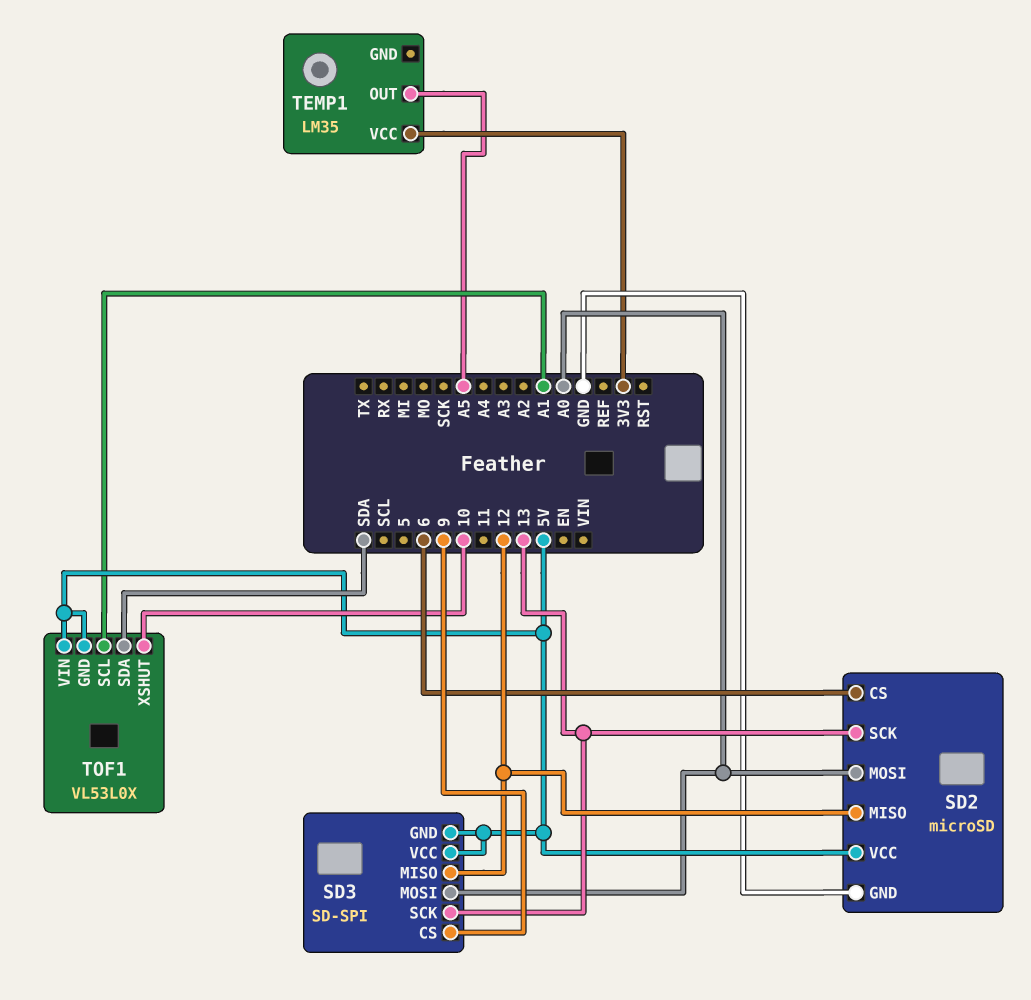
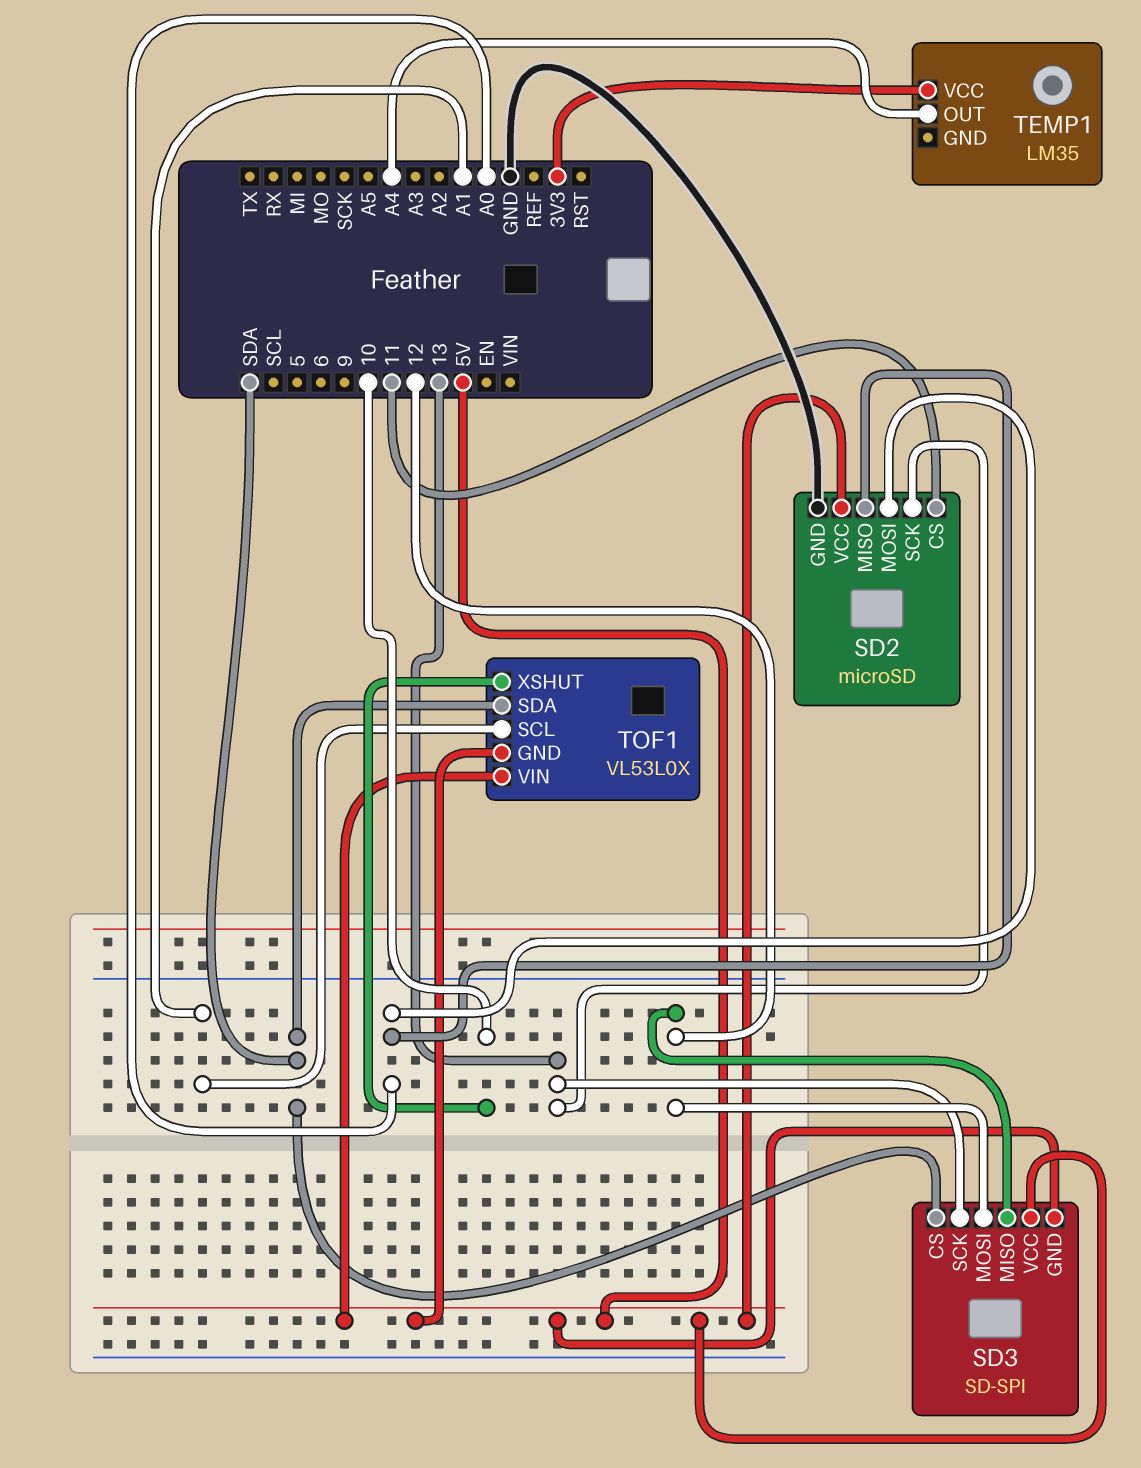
SD2 pin CS: 6 -> 11
SD2 pin MISO: 12 -> A0
SD3 pin CS: 9 -> SDA
SD3 pin MOSI: A0 -> 12
TEMP1 pin OUT: A5 -> A4

